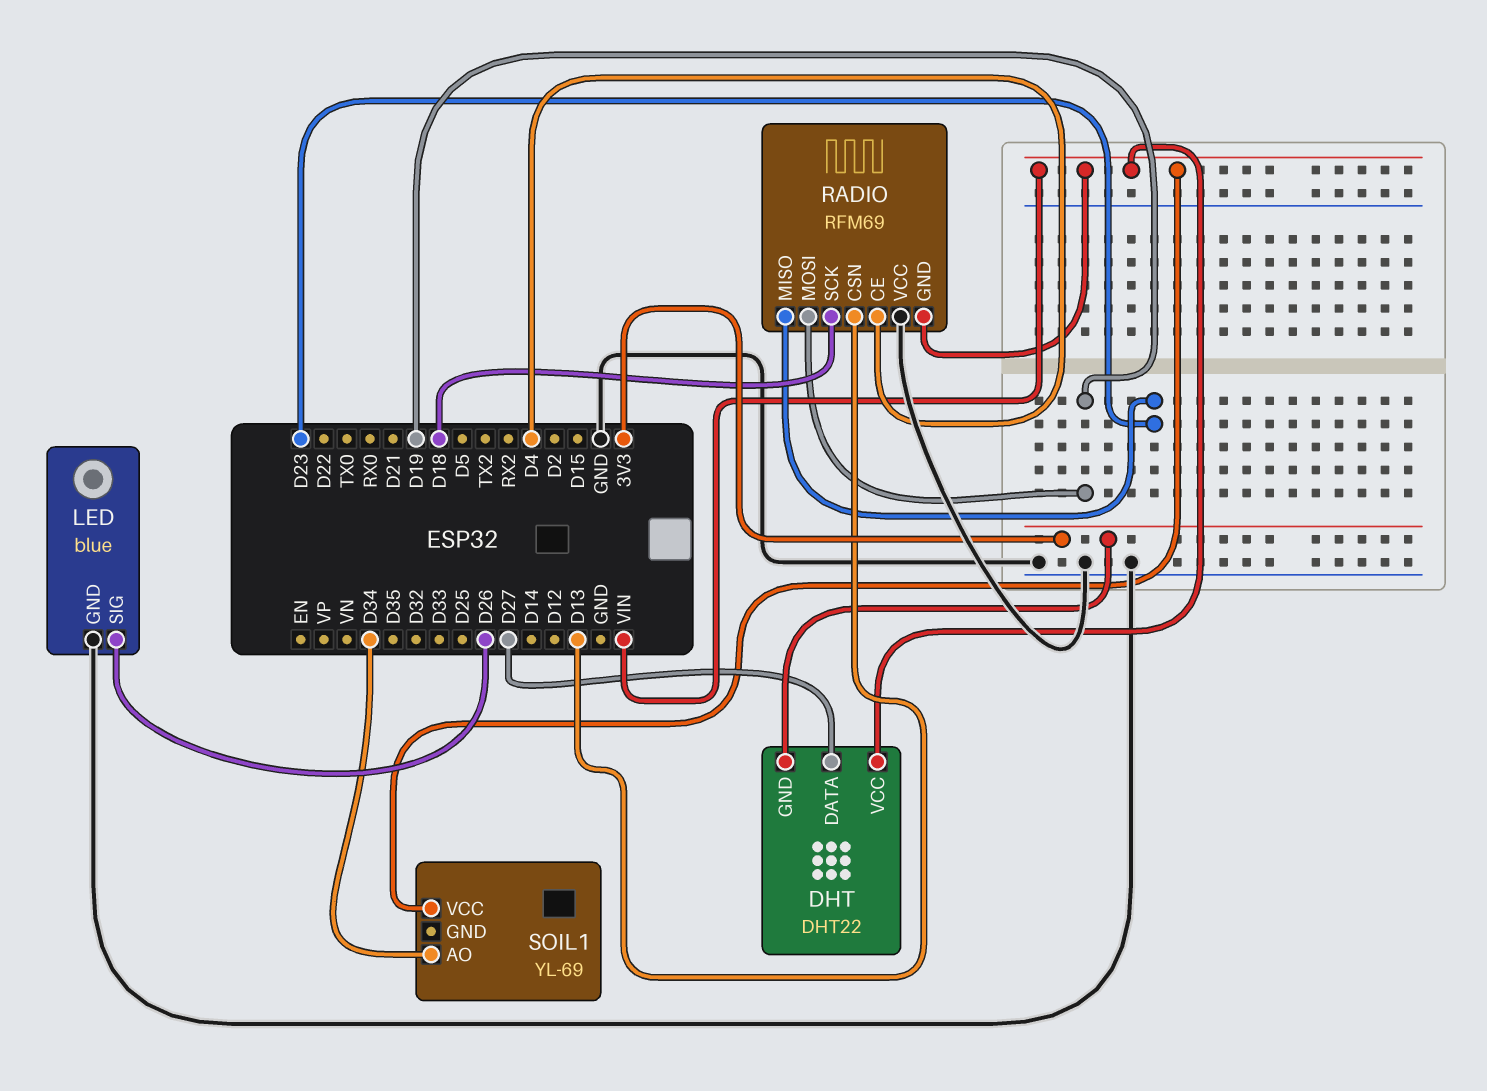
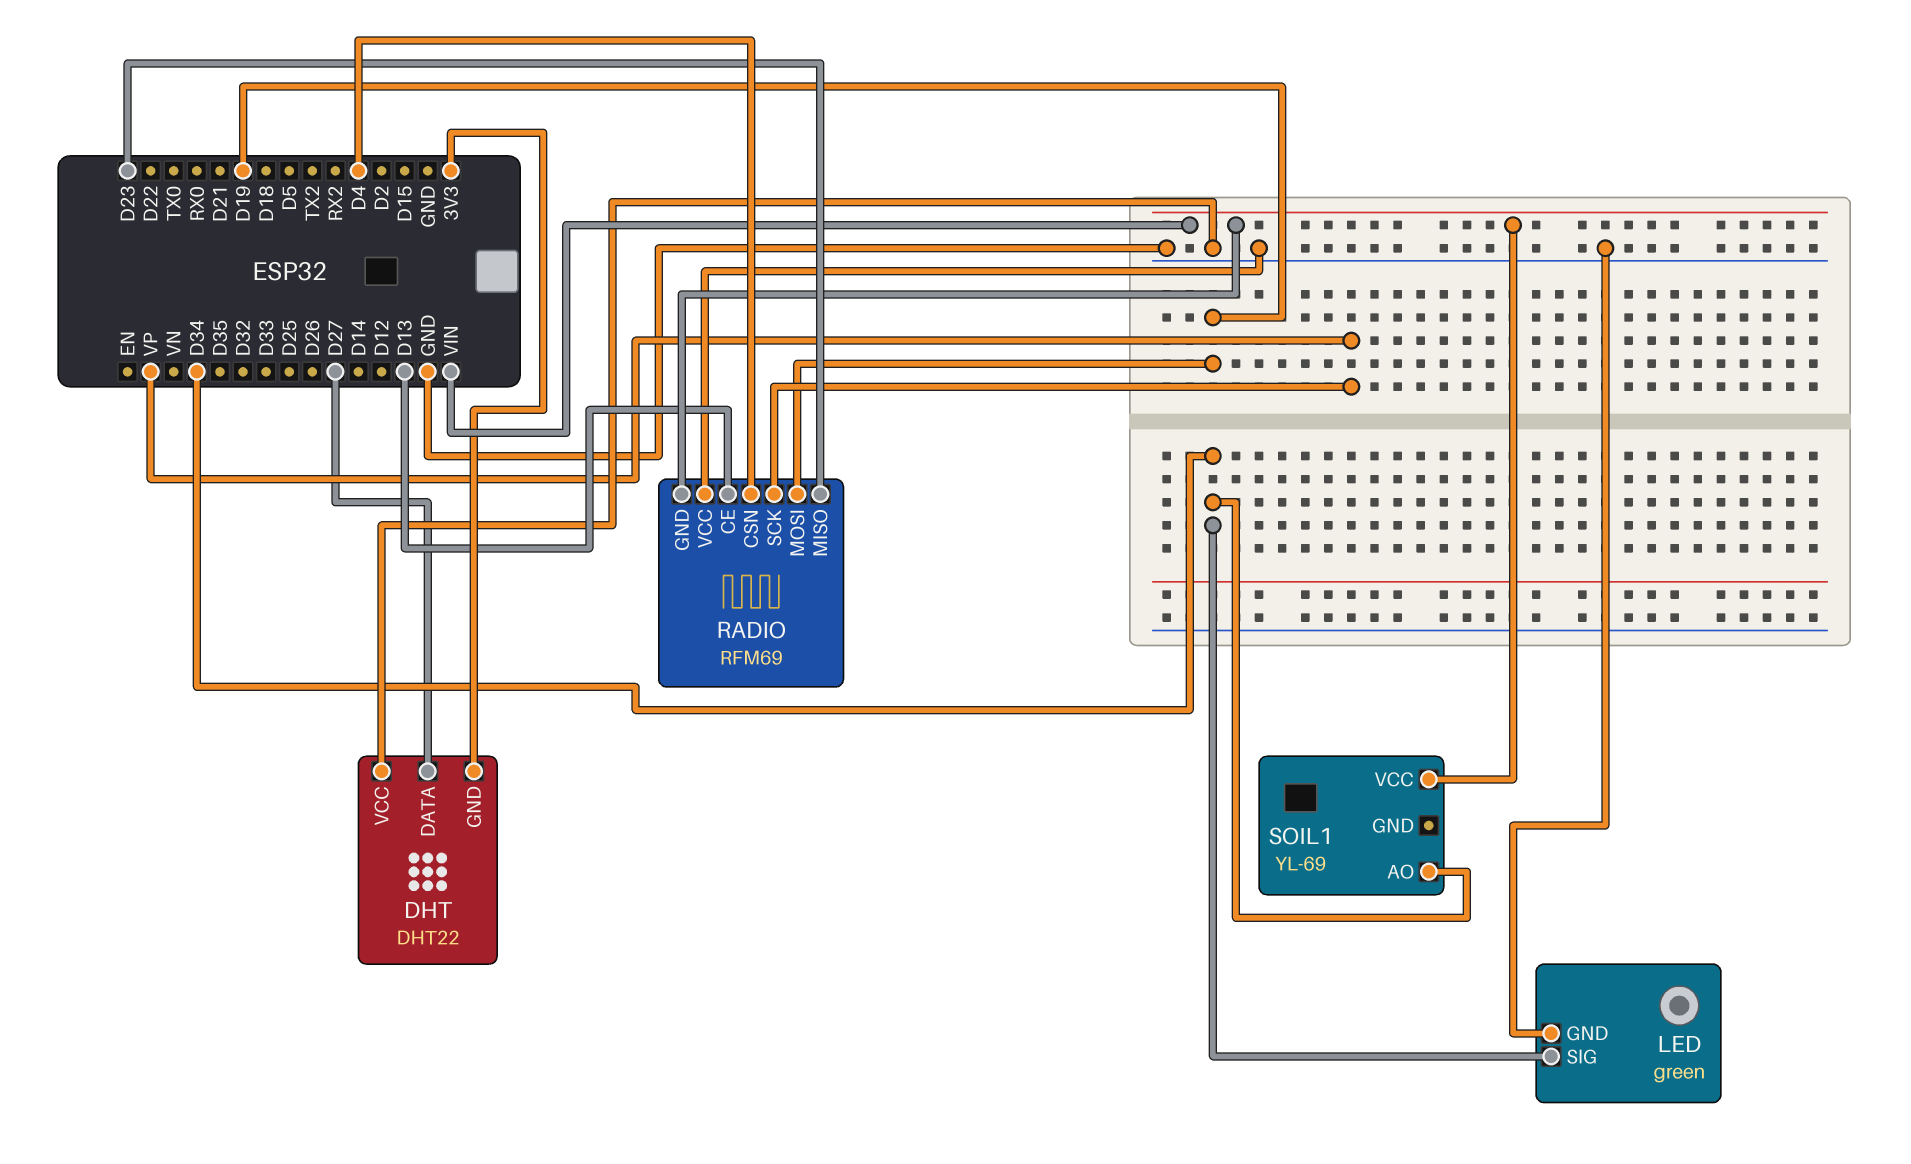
DHT pin VCC: VIN -> GND
LED: blue -> green
LED pin SIG: D26 -> D34
RADIO pin CE: D4 -> D13
RADIO pin CSN: D13 -> D4
RADIO pin SCK: D18 -> VP

